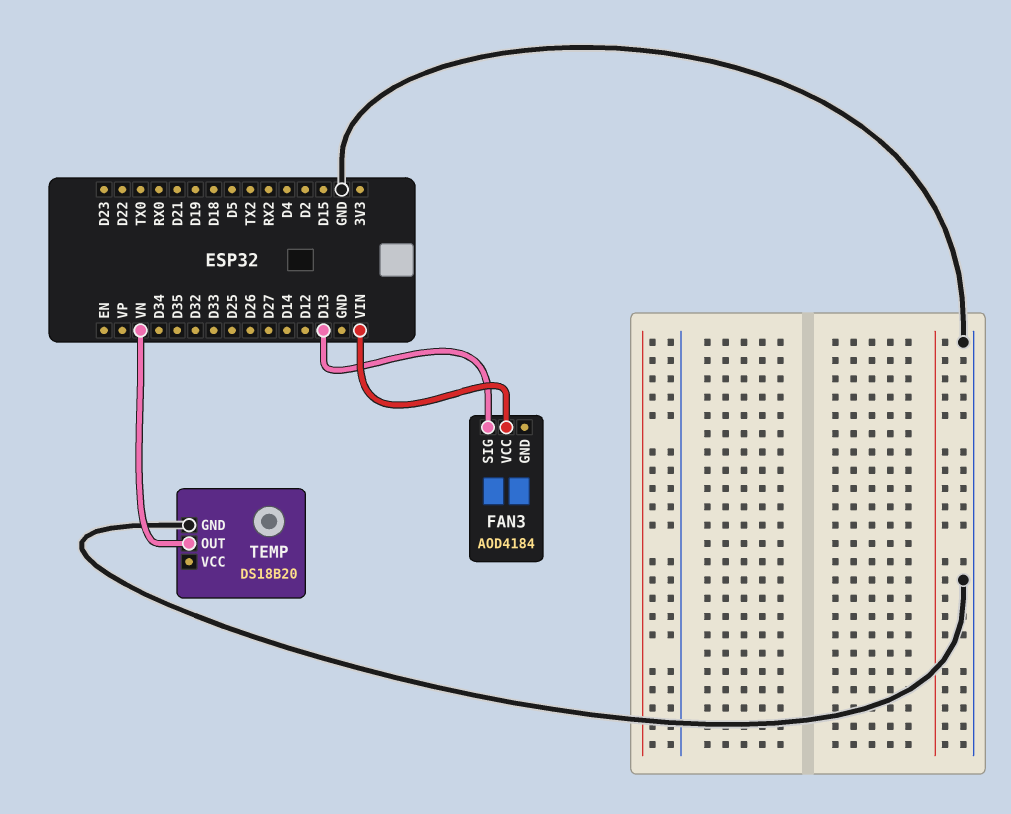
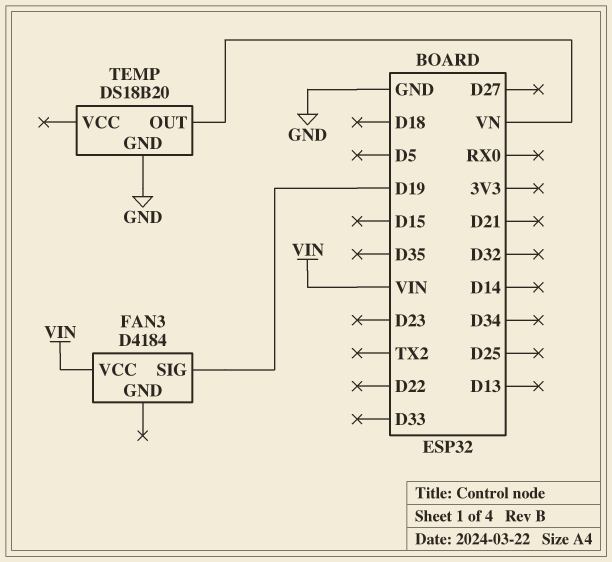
FAN3: AOD4184 -> D4184
FAN3 pin SIG: D13 -> D19

